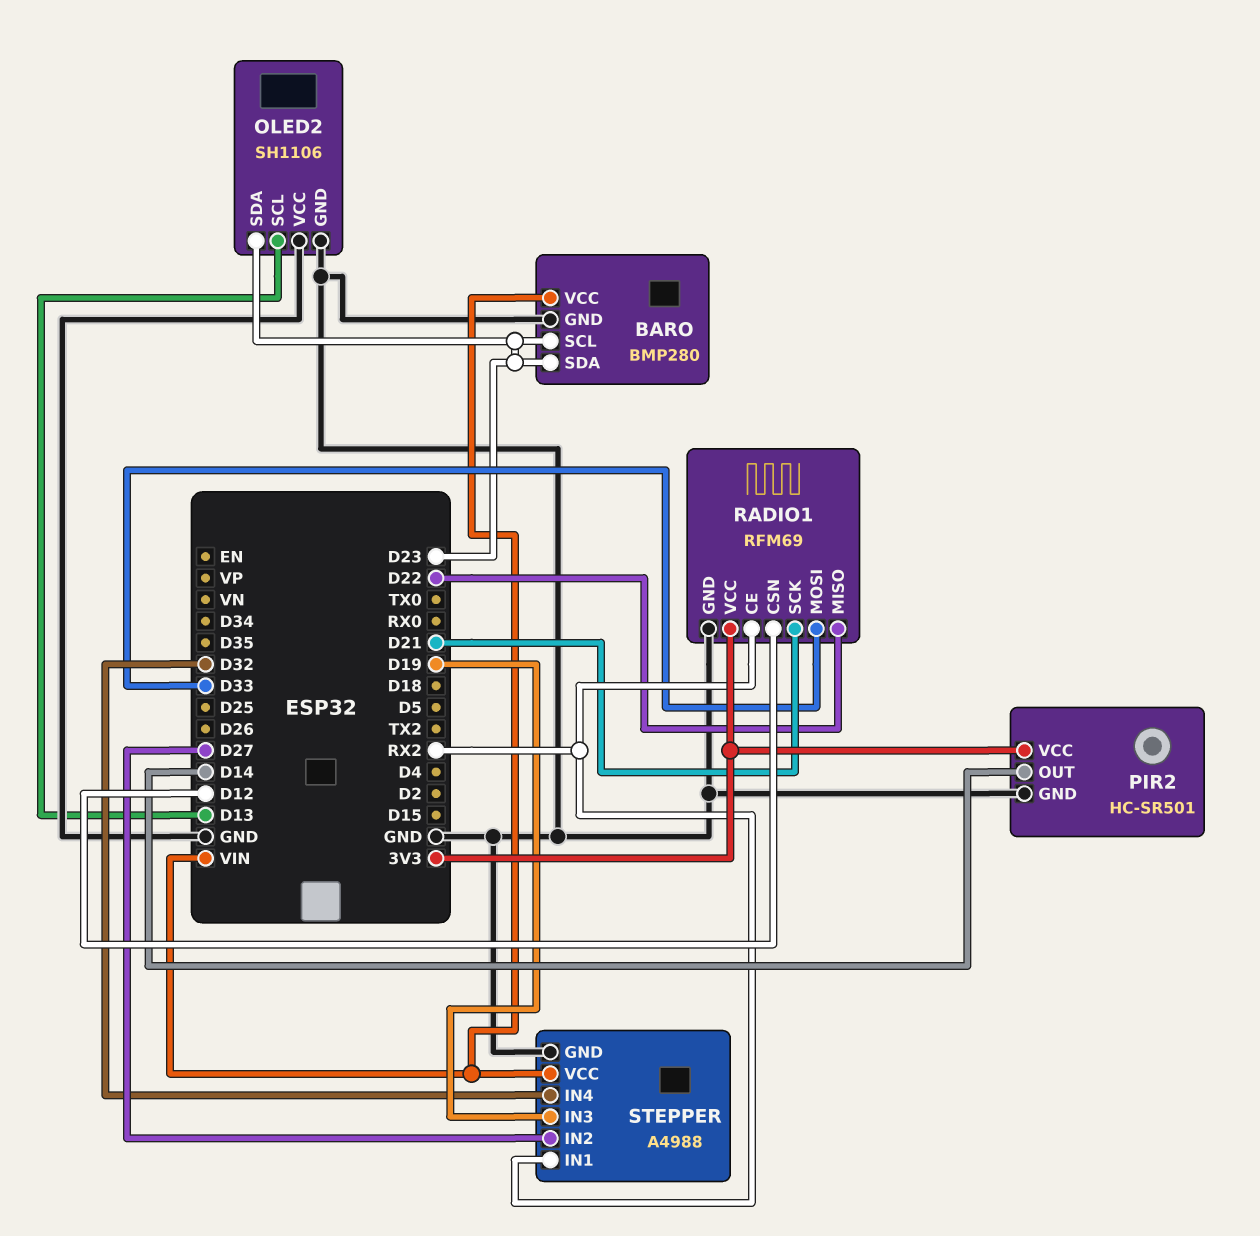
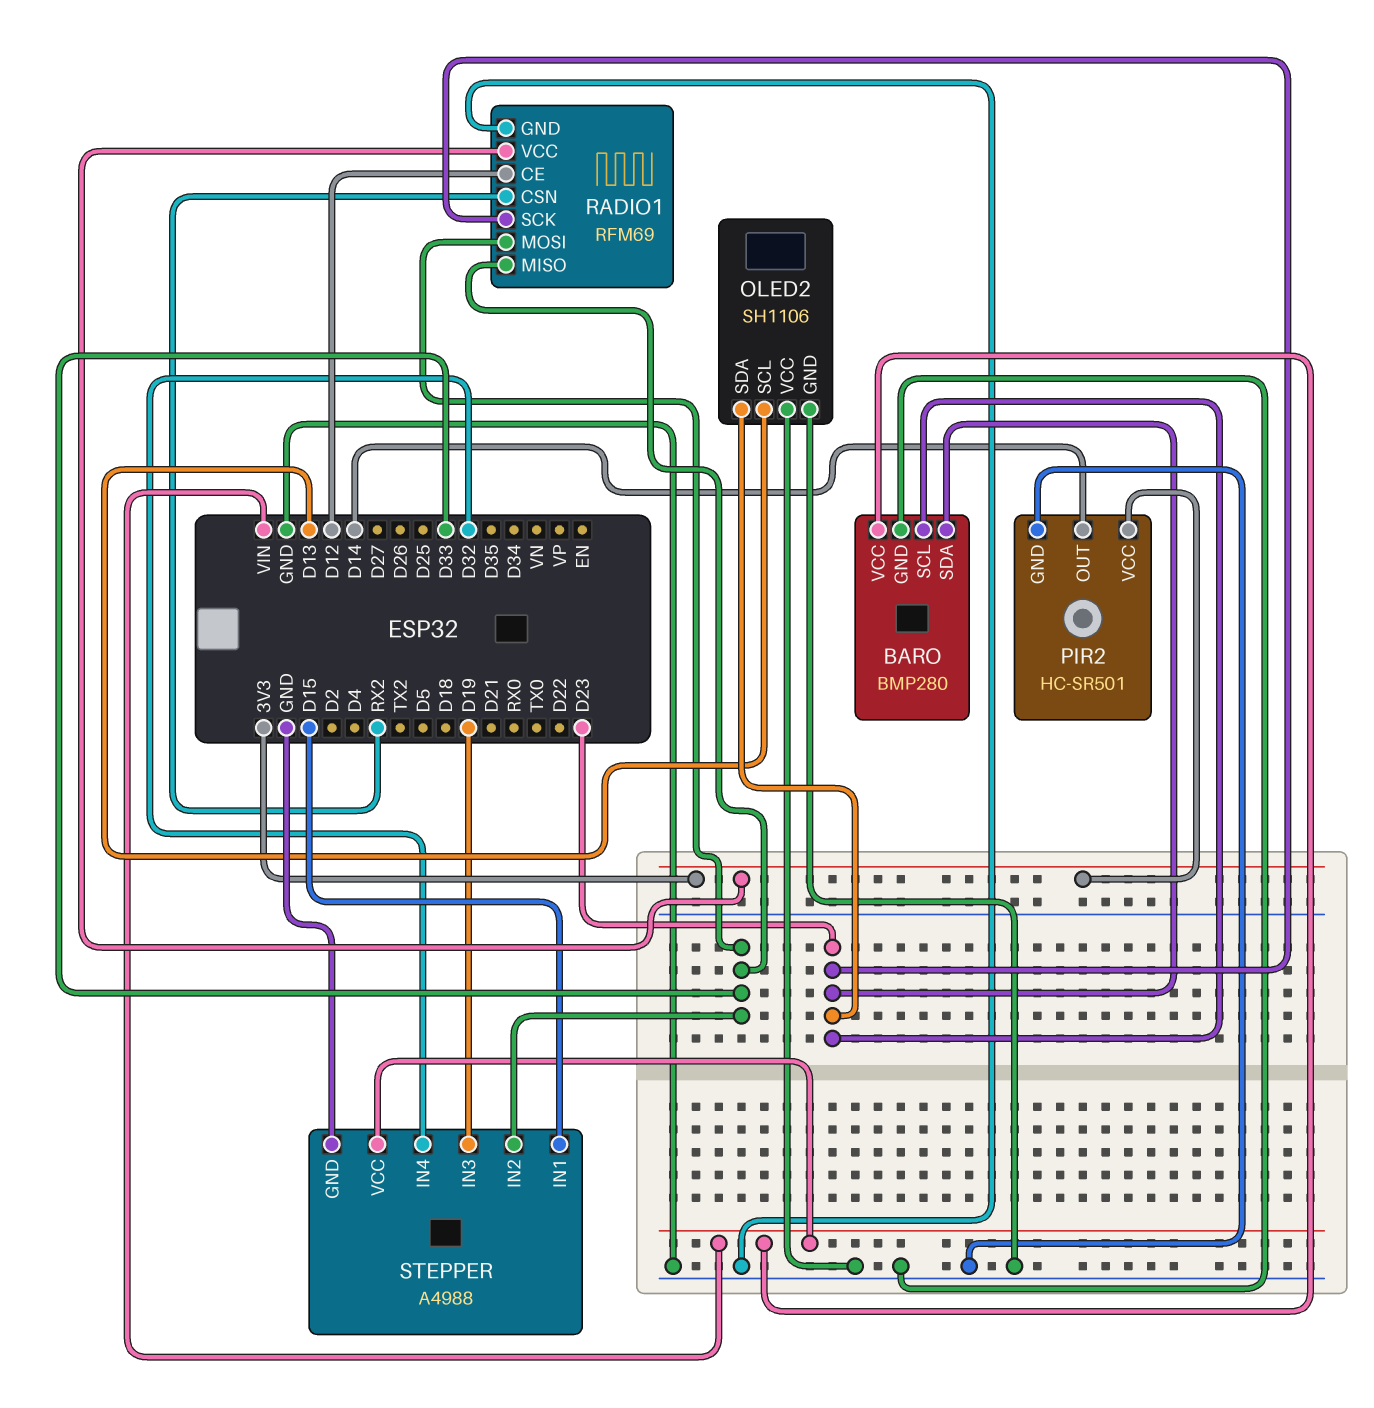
RADIO1 pin CE: RX2 -> D12
RADIO1 pin CSN: D12 -> RX2
RADIO1 pin MISO: D22 -> D33
RADIO1 pin SCK: D21 -> D23
STEPPER pin IN1: RX2 -> D15
STEPPER pin IN2: D27 -> D33

